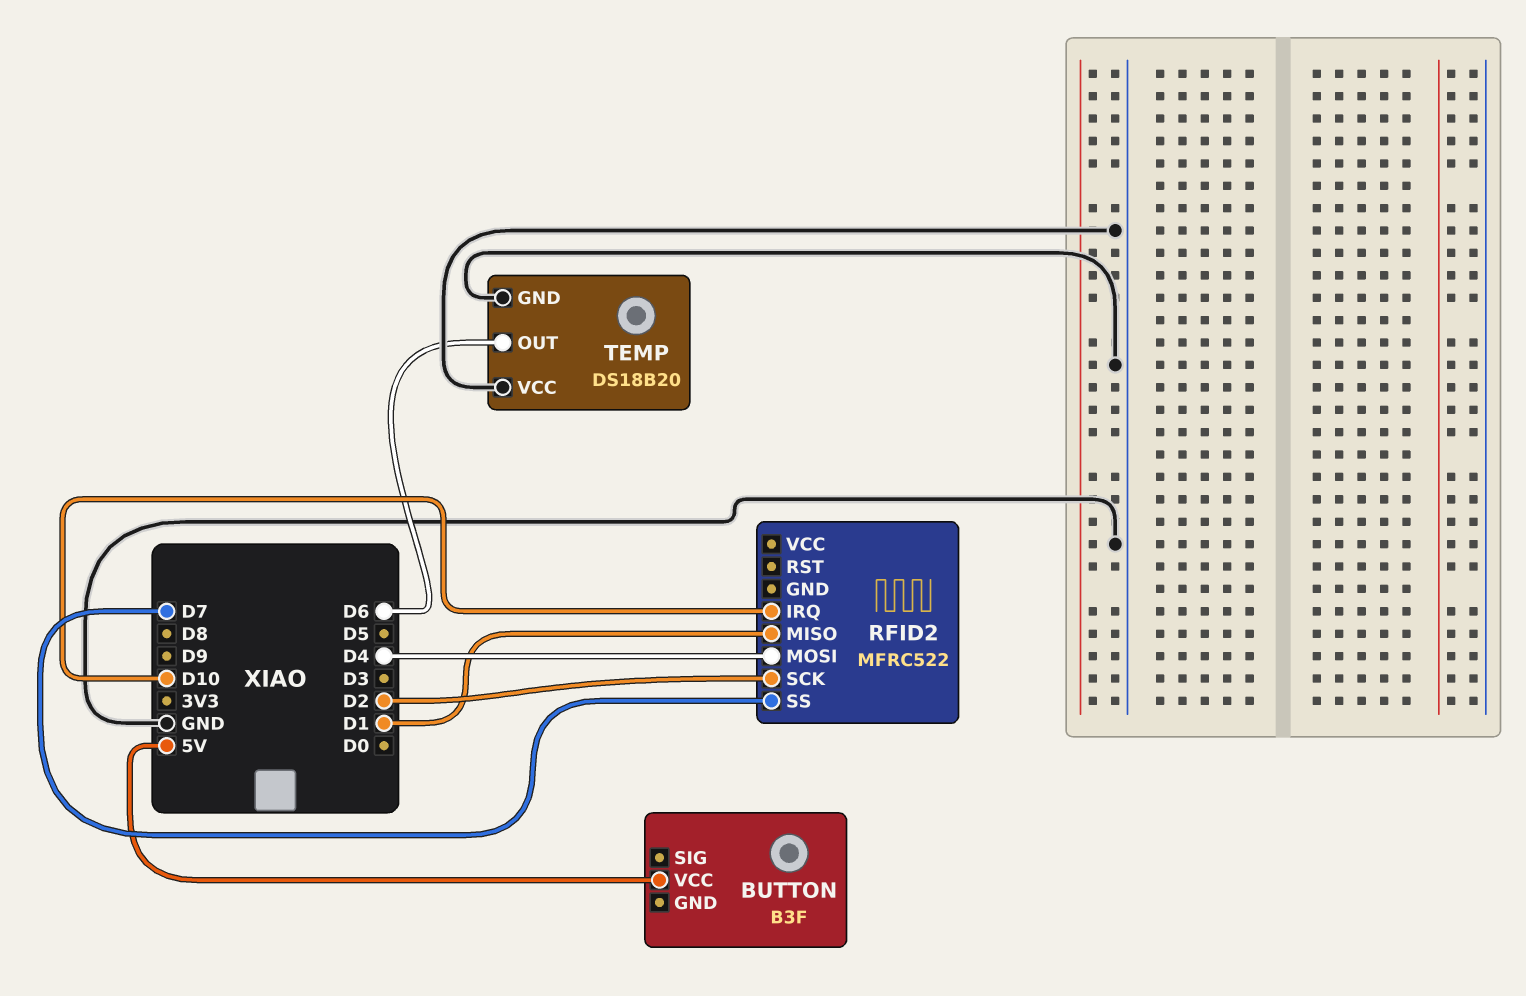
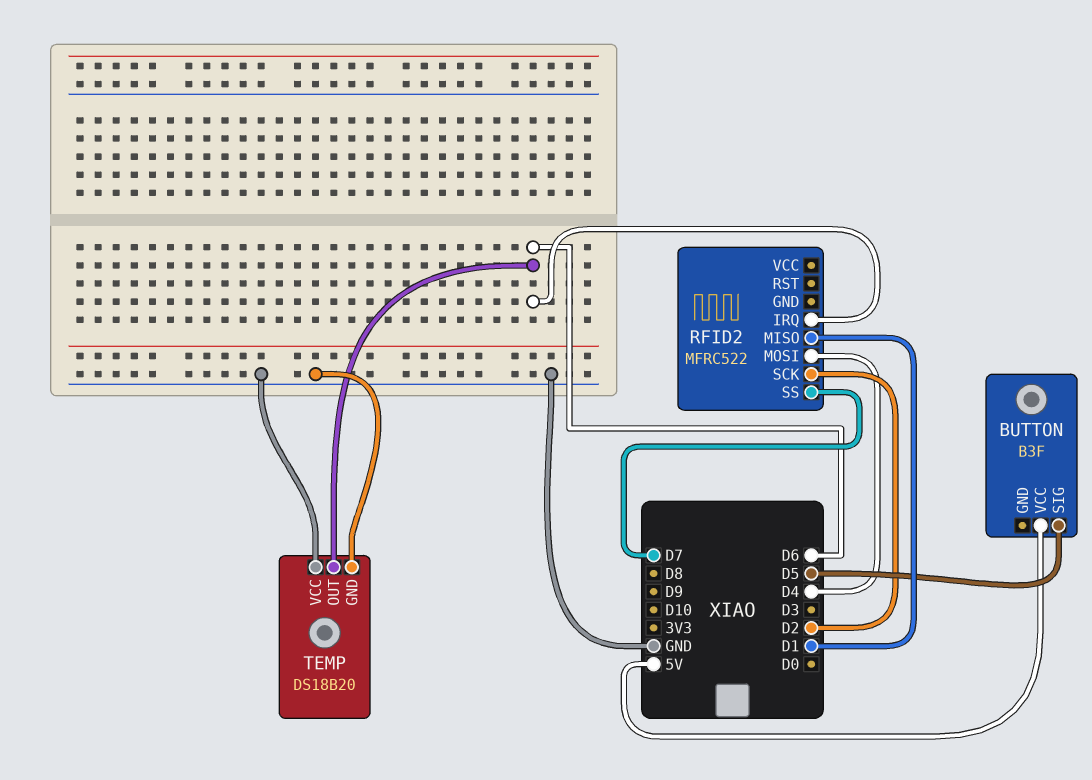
BUTTON pin SIG: none -> D5
RFID2 pin IRQ: D10 -> D6

